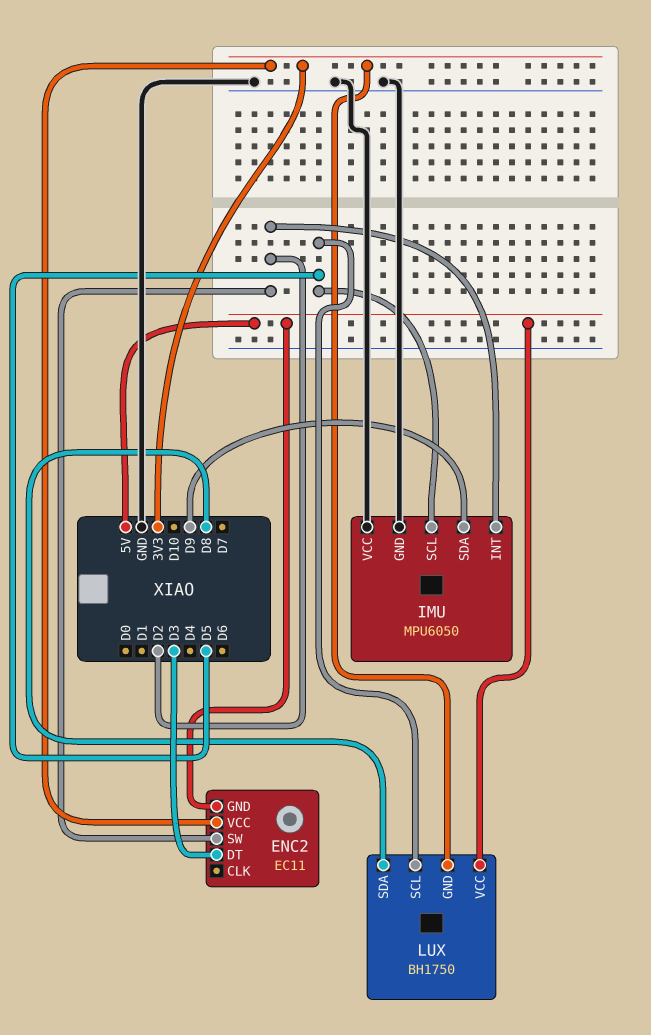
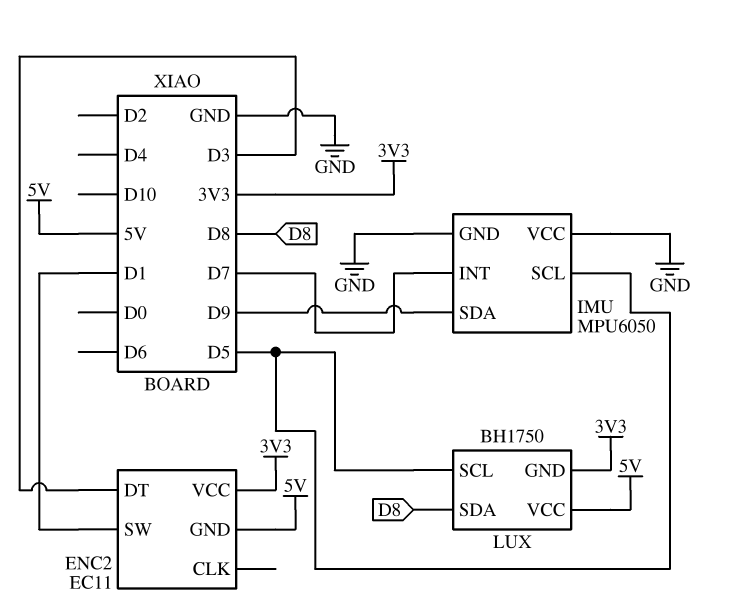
ENC2 pin SW: D2 -> D1
IMU pin INT: D2 -> D7

